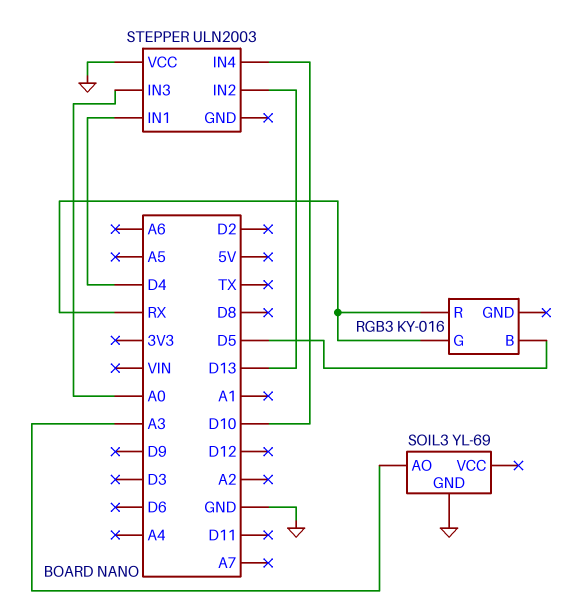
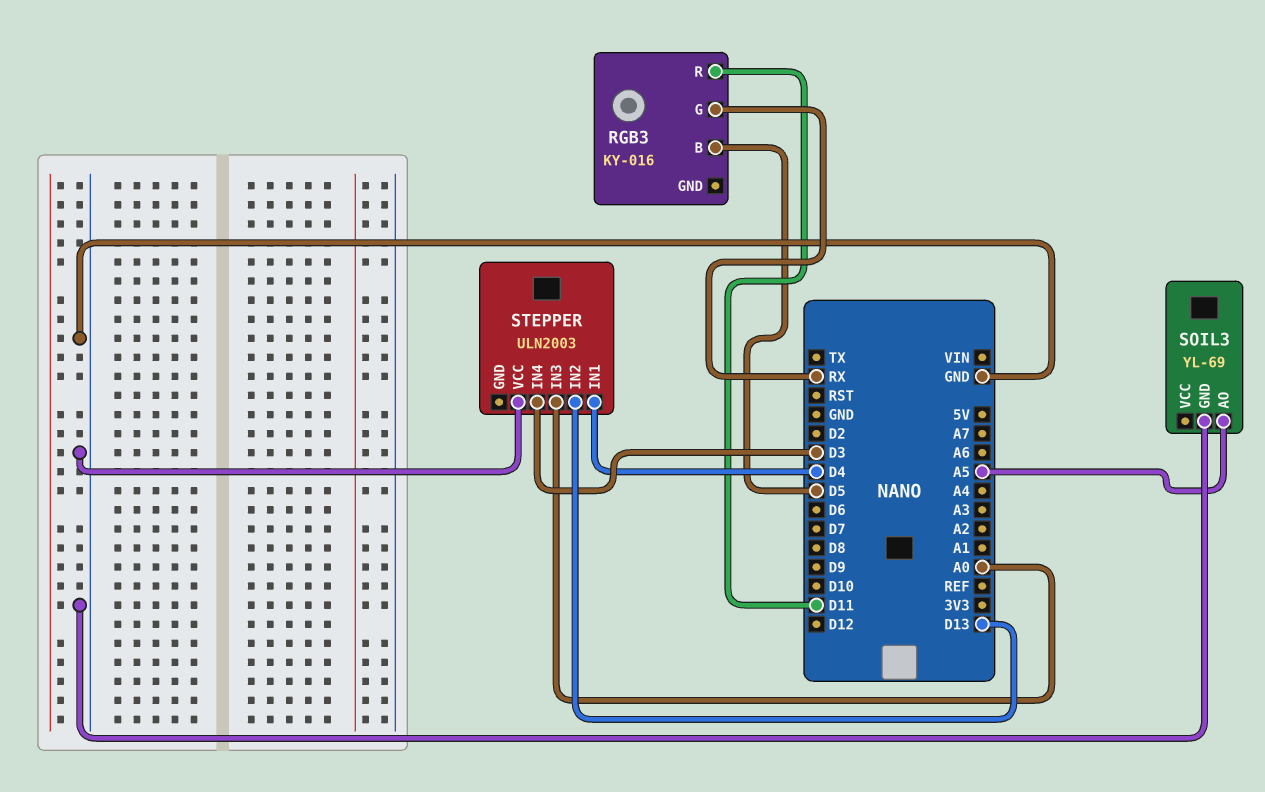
RGB3 pin R: RX -> D11
SOIL3 pin AO: A3 -> A5
STEPPER pin IN4: D10 -> D3

